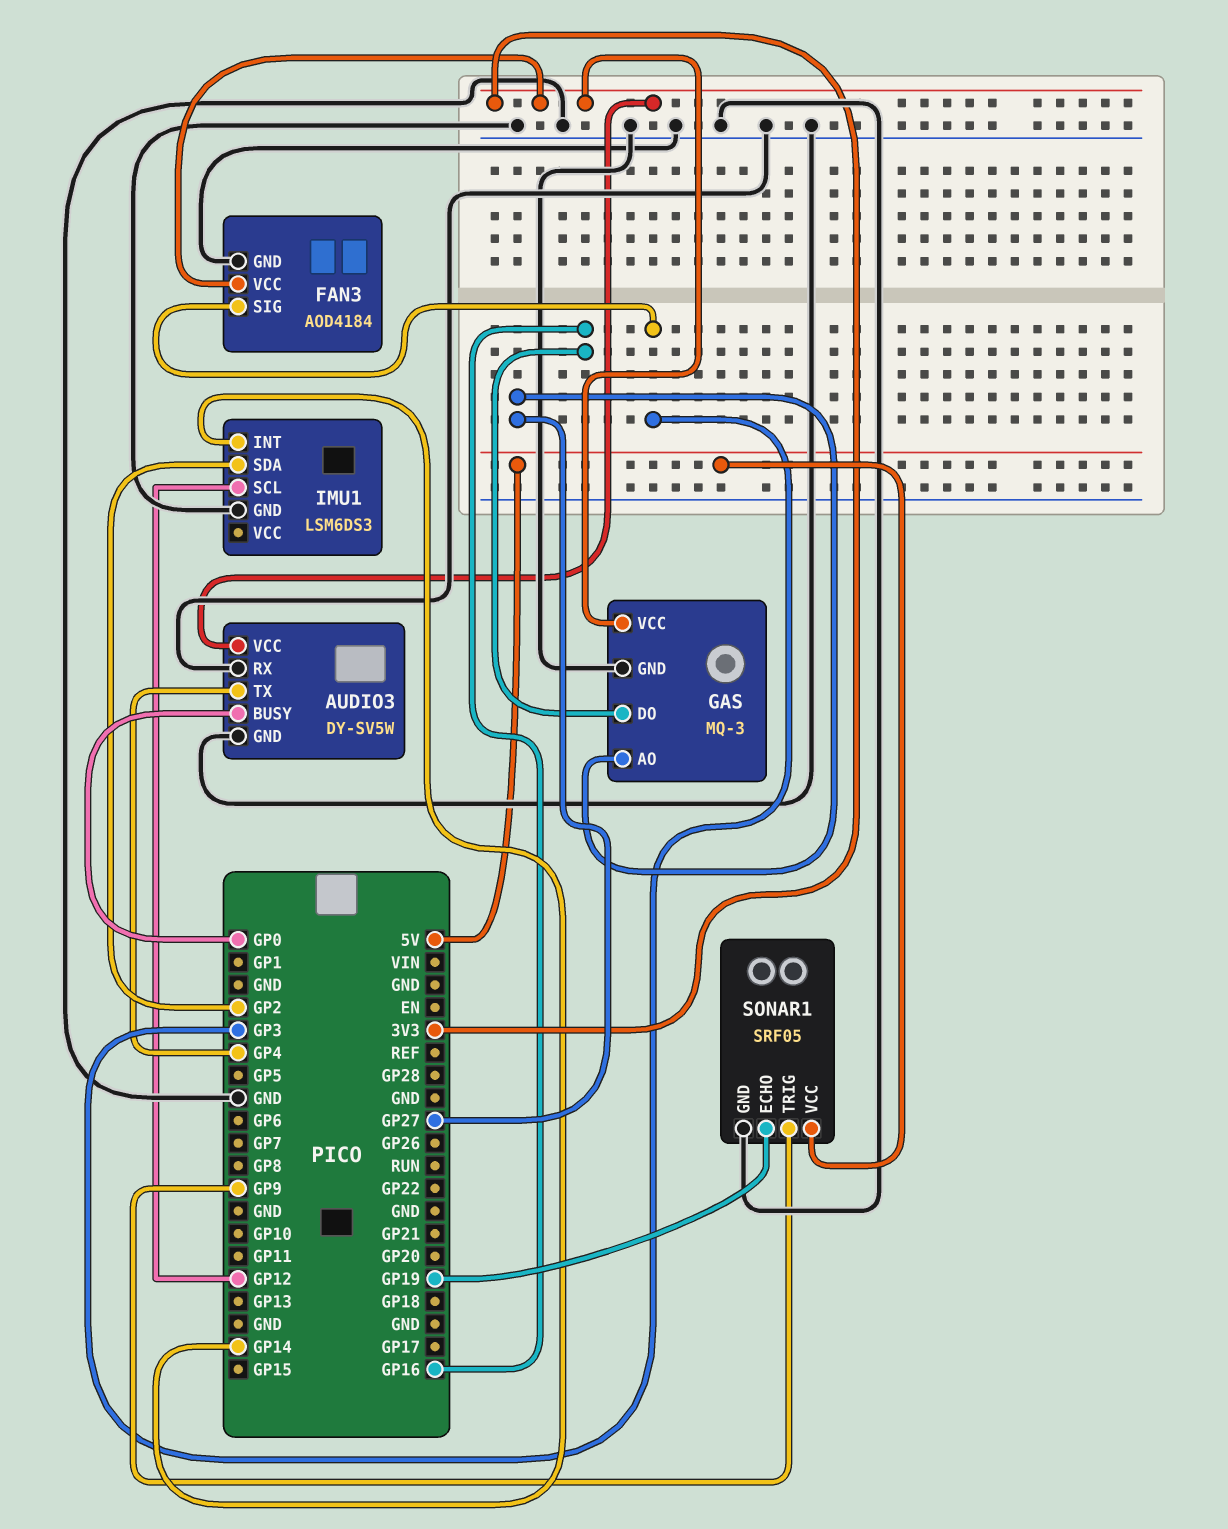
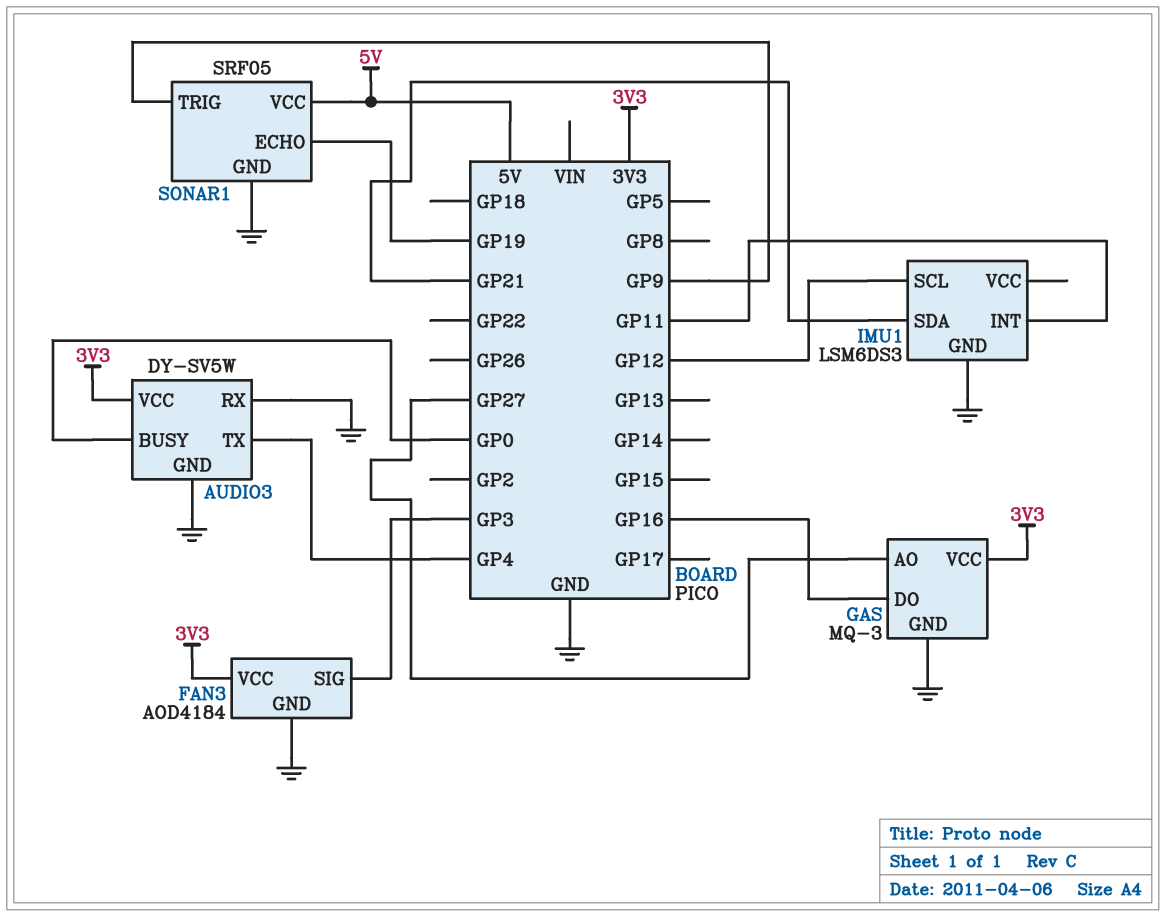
IMU1 pin INT: GP14 -> GP11
IMU1 pin SDA: GP2 -> GP21

